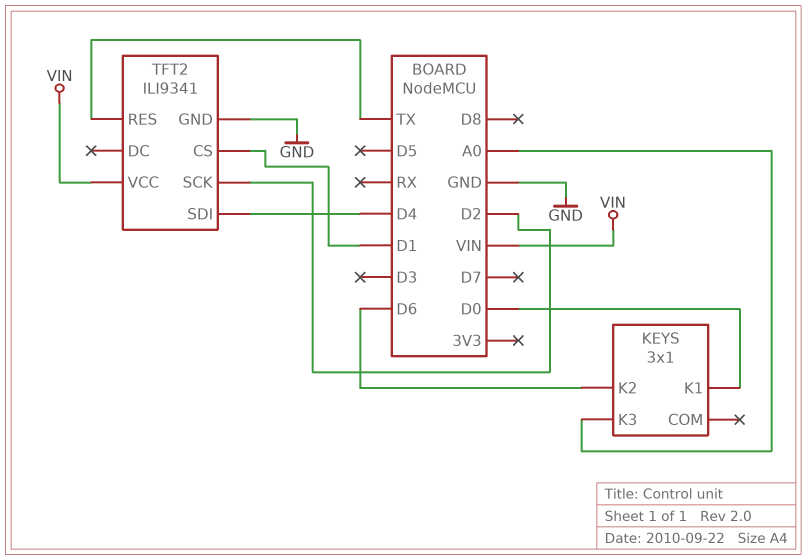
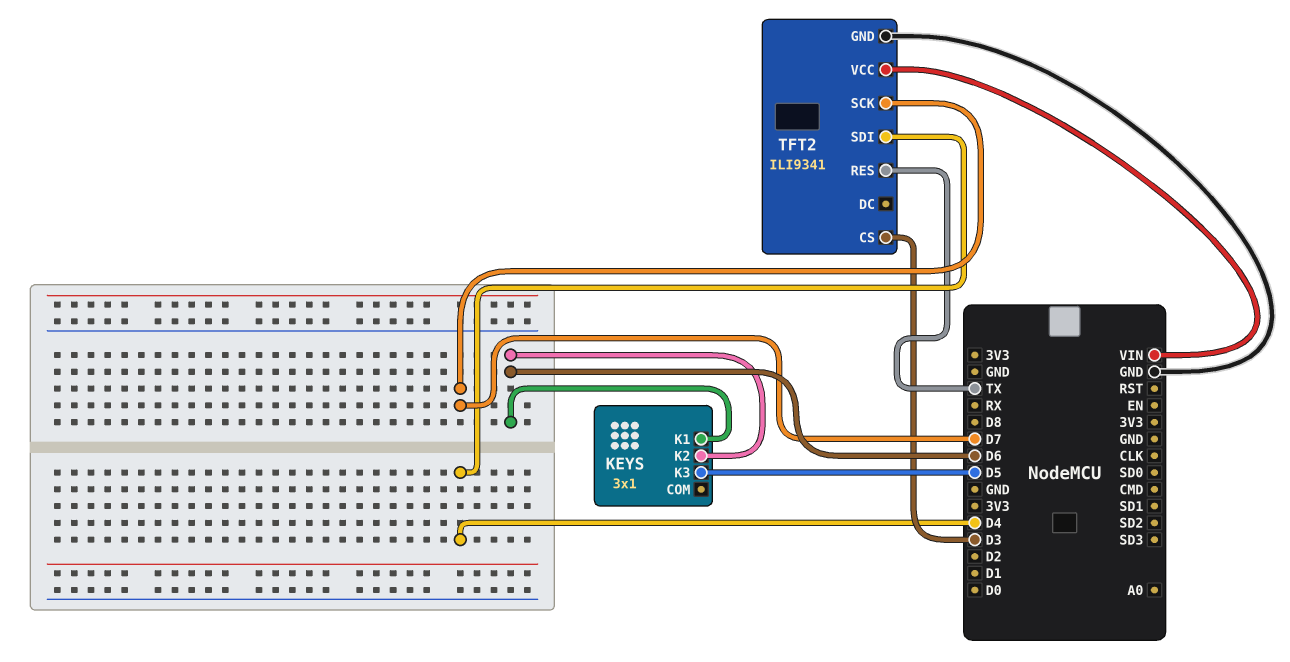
KEYS pin K1: D0 -> D6
KEYS pin K3: A0 -> D5
TFT2 pin CS: D1 -> D3
TFT2 pin SCK: D2 -> D7

